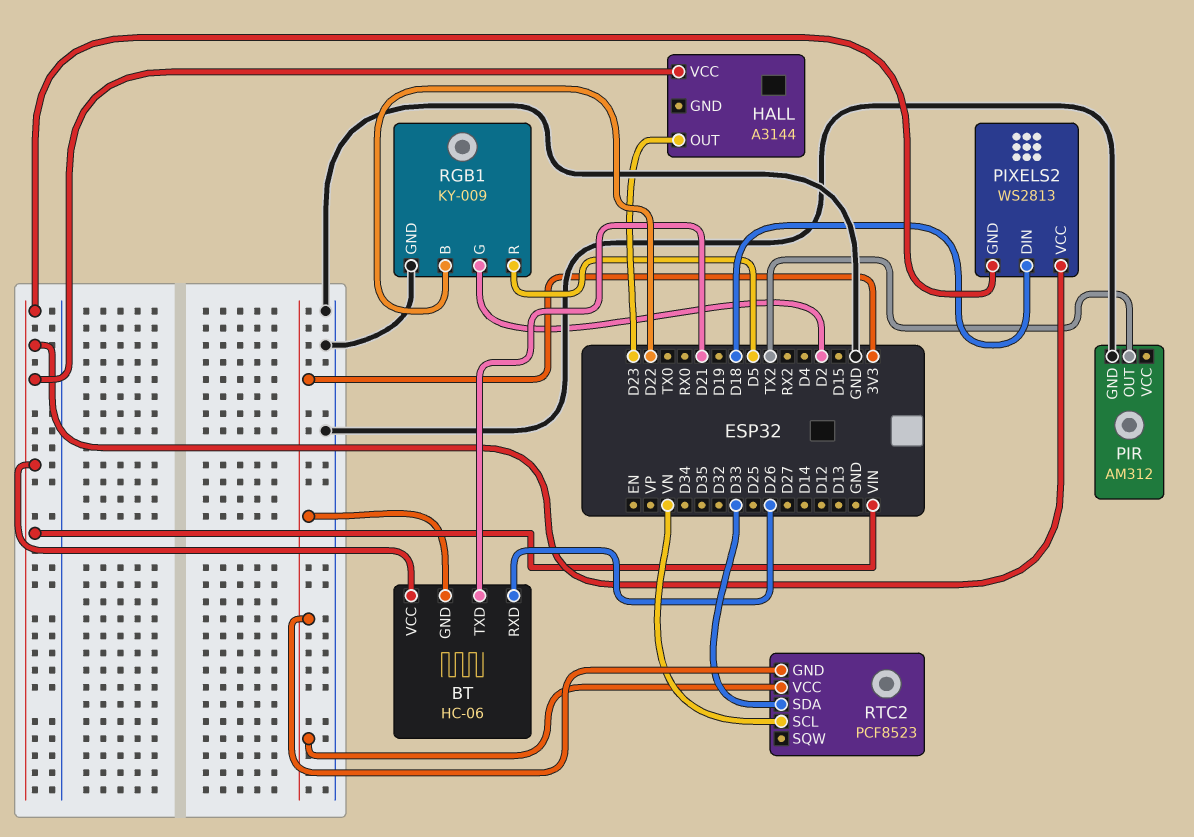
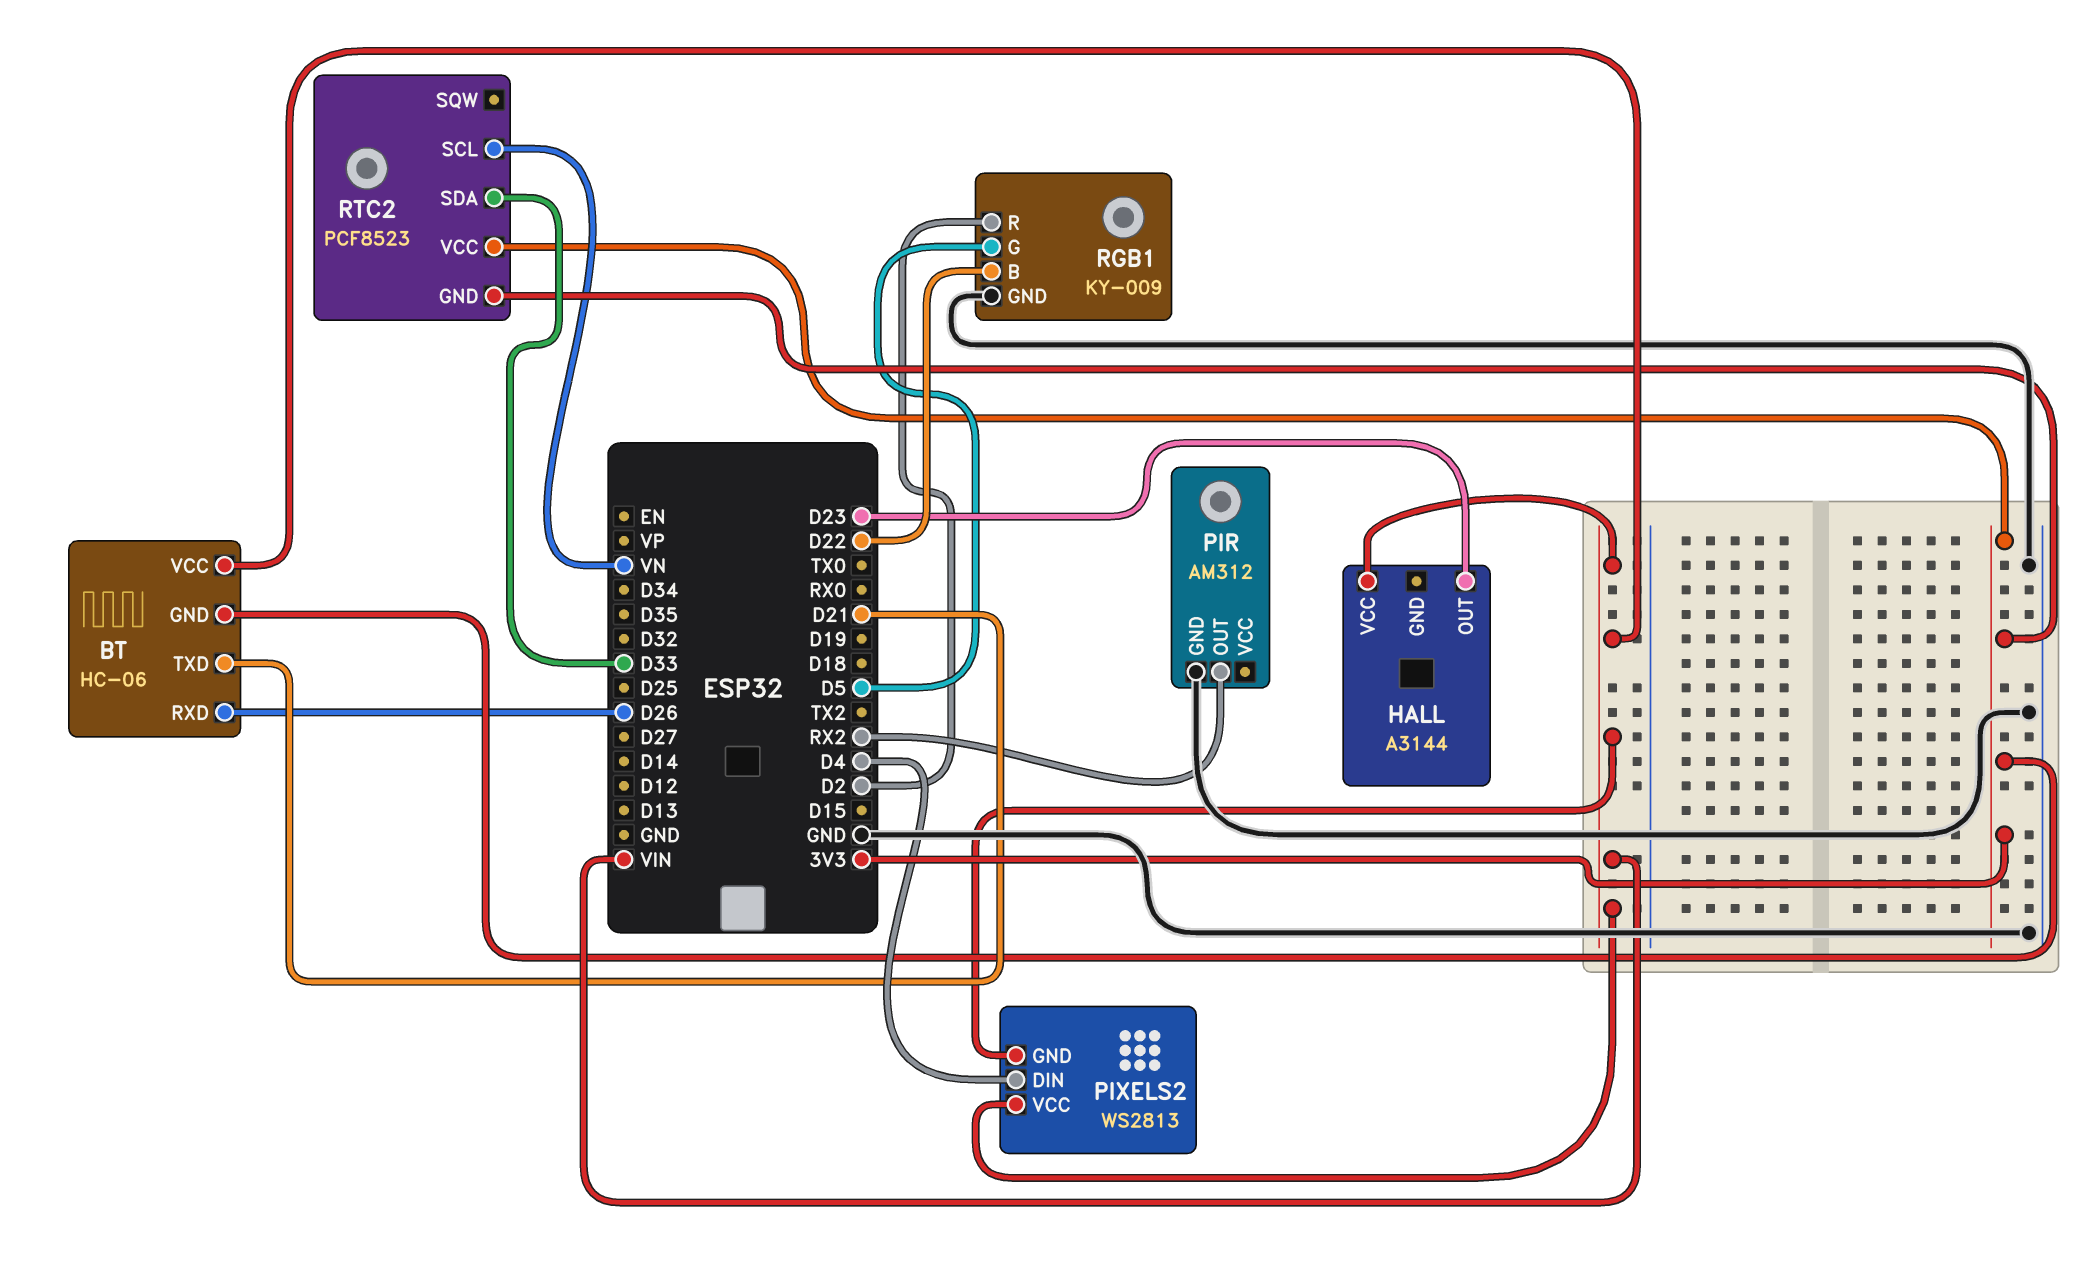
PIR pin OUT: TX2 -> RX2
PIXELS2 pin DIN: D18 -> D4
RGB1 pin G: D2 -> D5
RGB1 pin R: D5 -> D2

